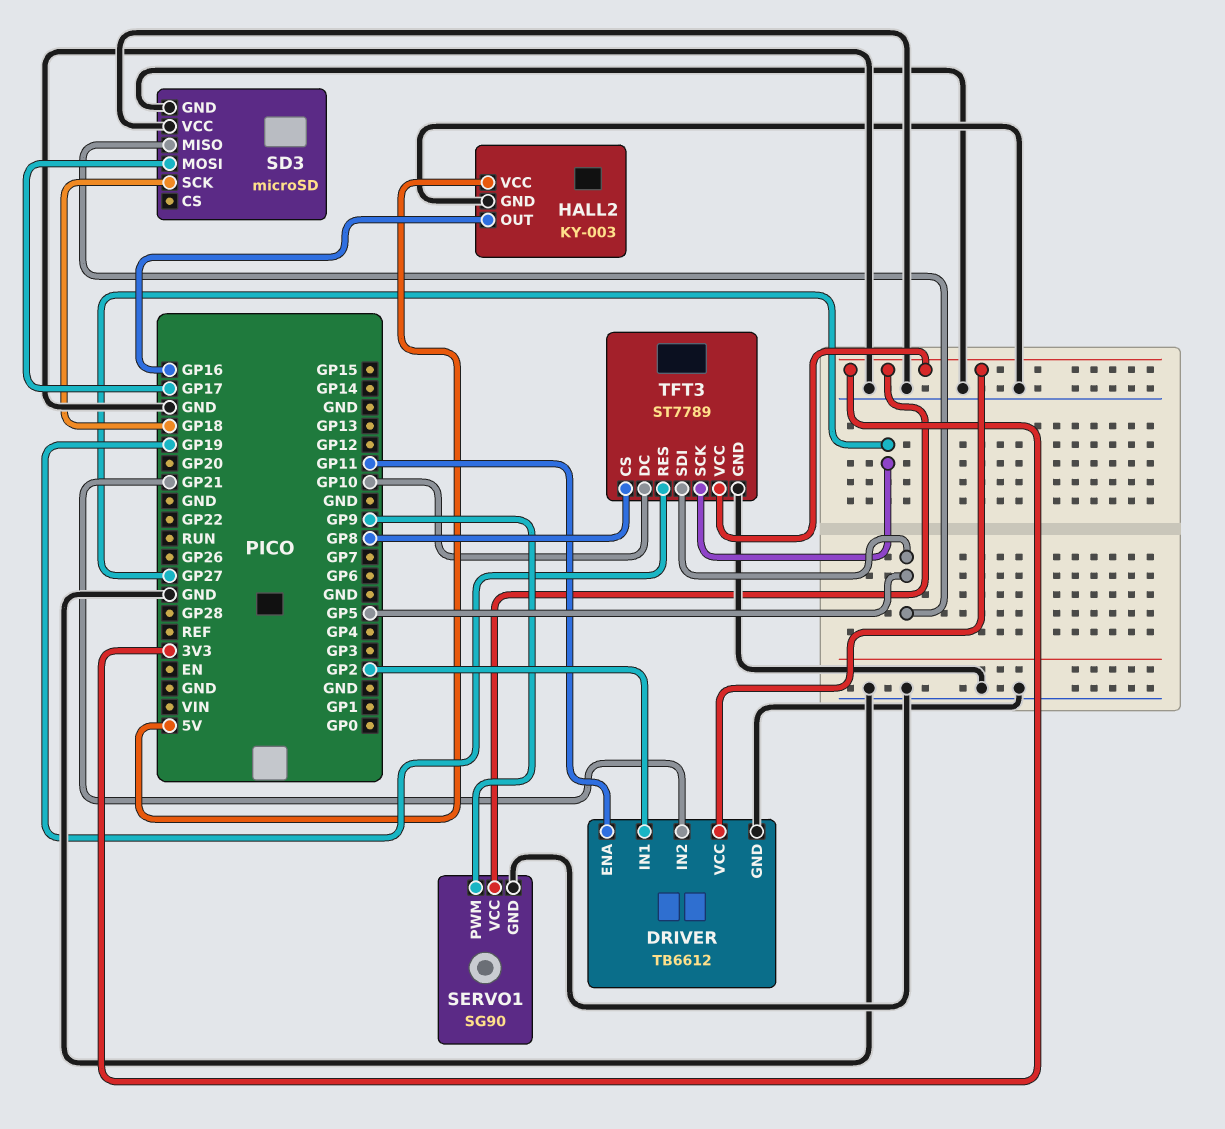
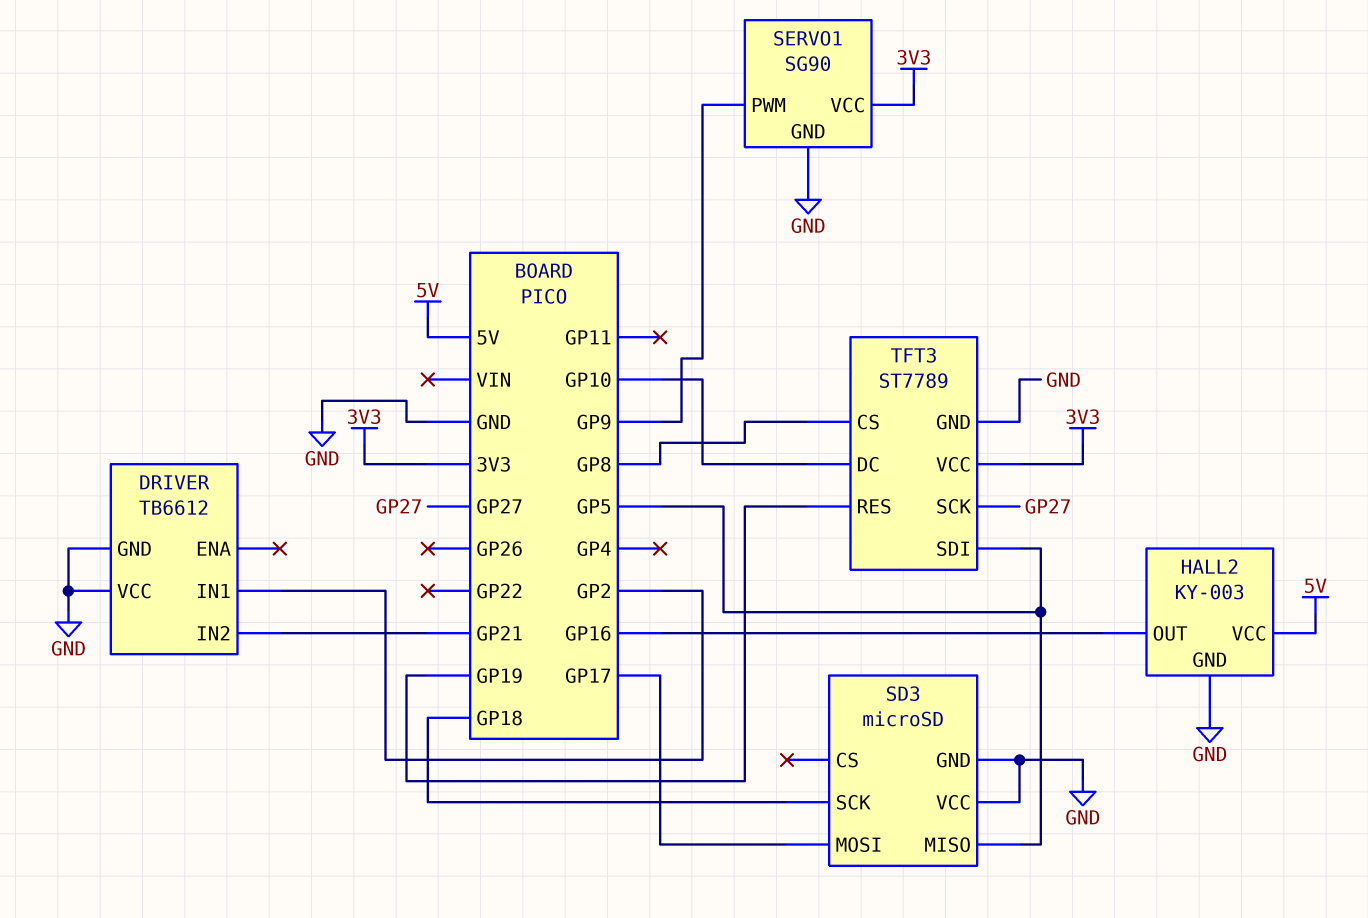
DRIVER pin ENA: GP11 -> none
DRIVER pin VCC: 3V3 -> GND

